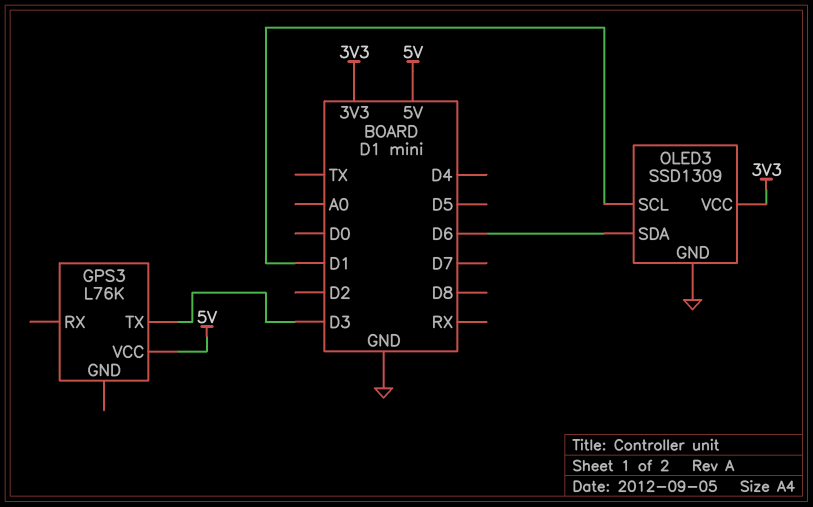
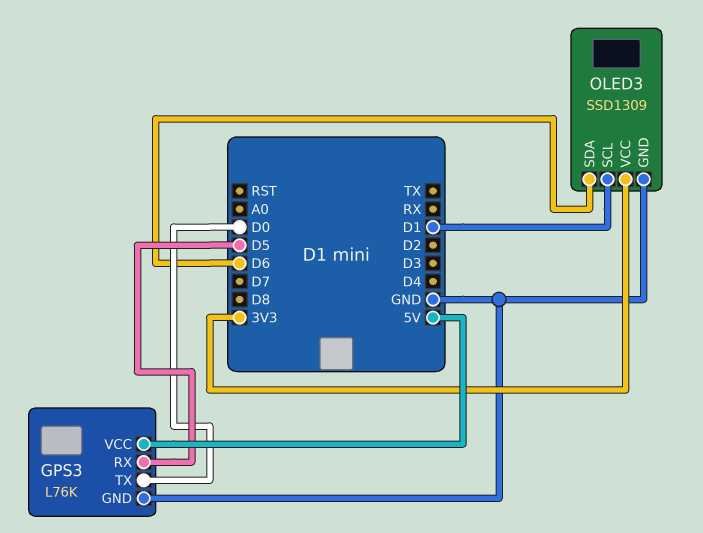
GPS3 pin GND: none -> GND
GPS3 pin RX: none -> D5
GPS3 pin TX: D3 -> D0

